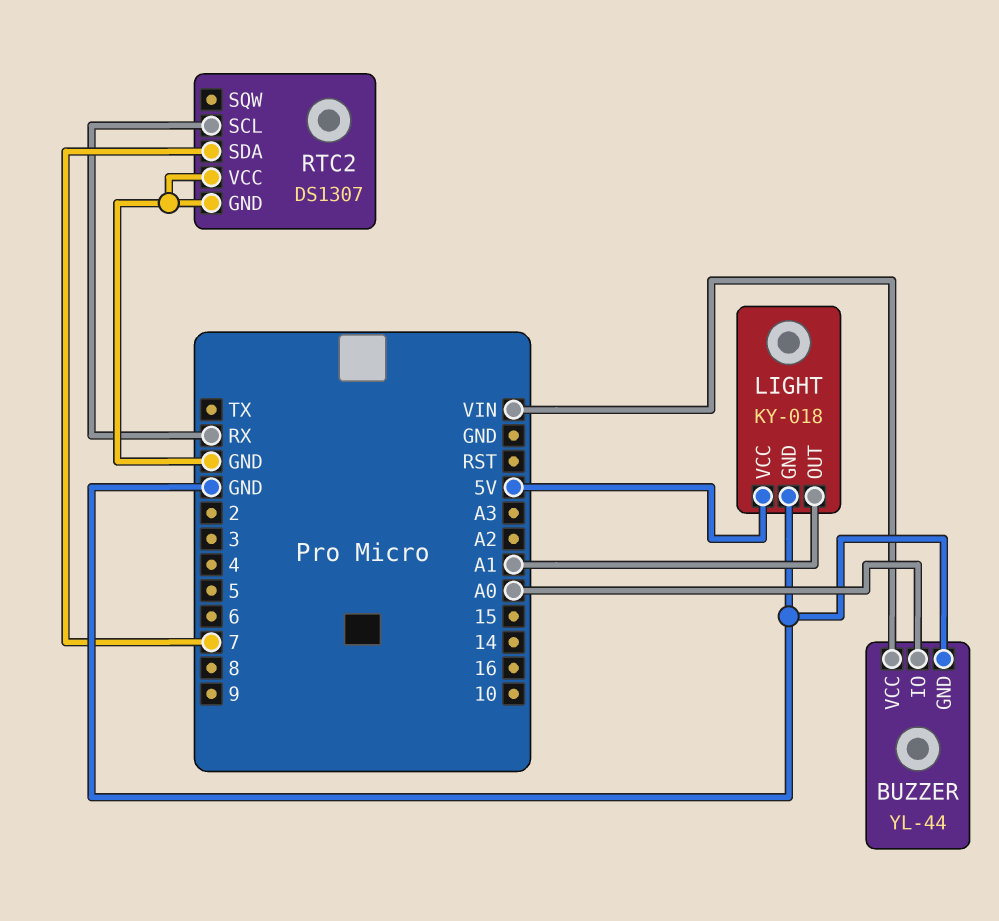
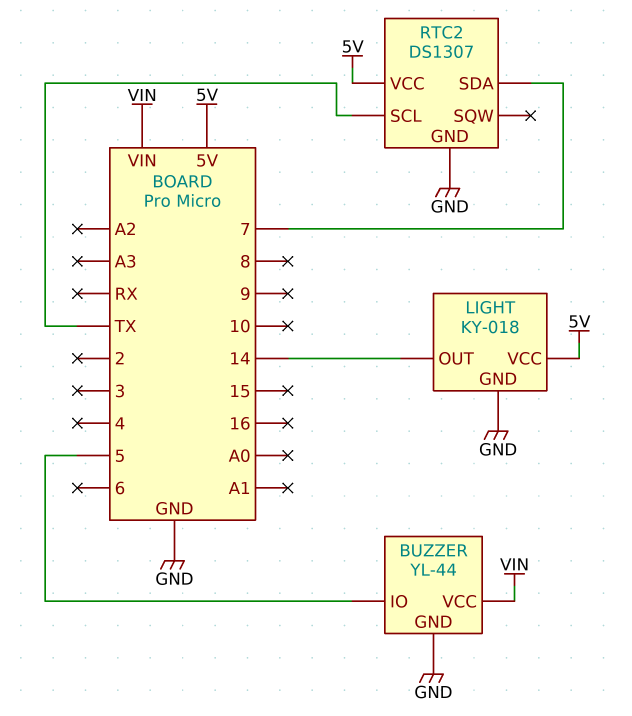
BUZZER pin IO: A0 -> 5
LIGHT pin OUT: A1 -> 14
RTC2 pin SCL: RX -> TX
RTC2 pin VCC: GND -> 5V

